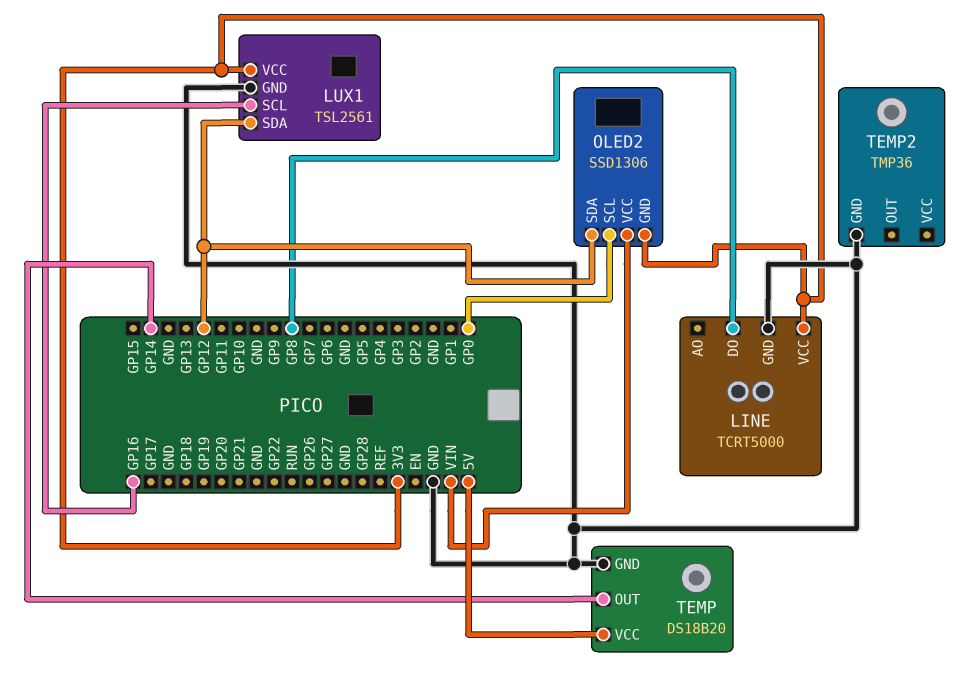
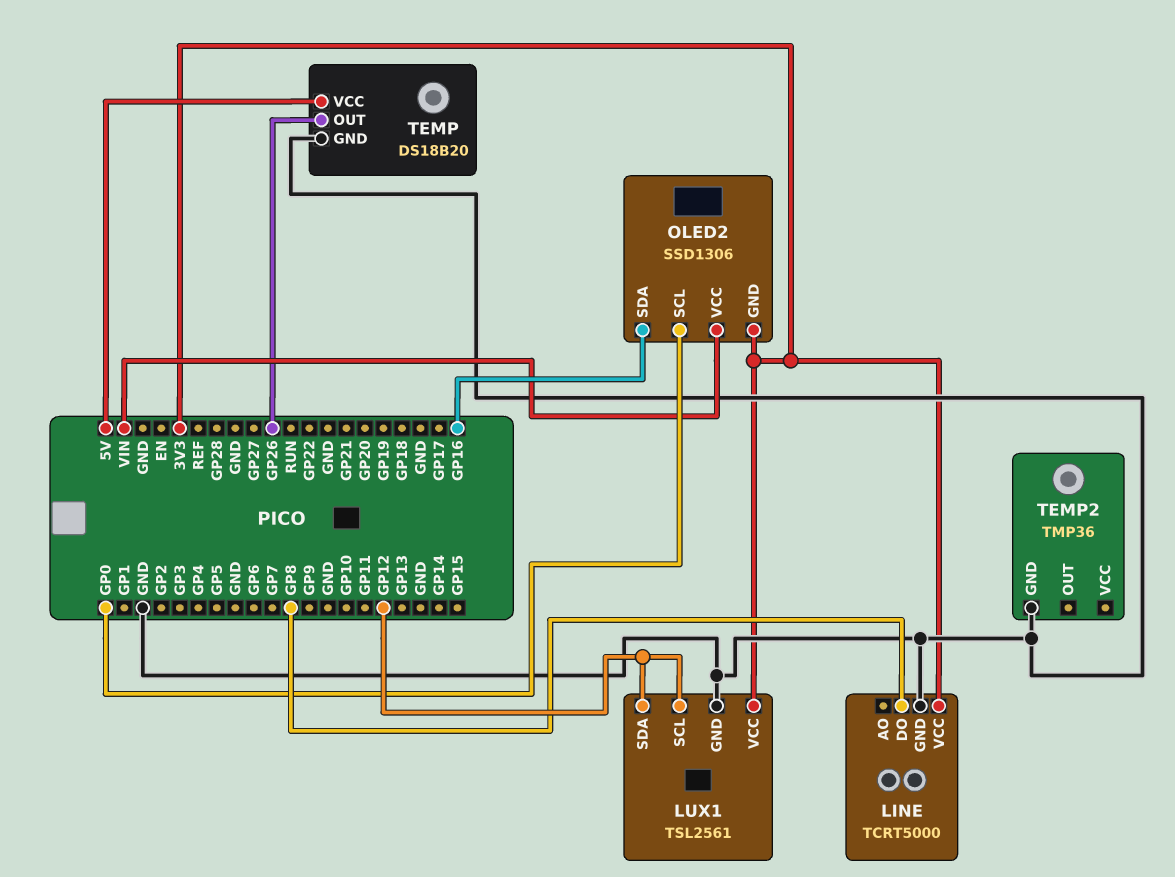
LUX1 pin SCL: GP16 -> GP12
OLED2 pin SDA: GP12 -> GP16
TEMP pin OUT: GP14 -> GP26

